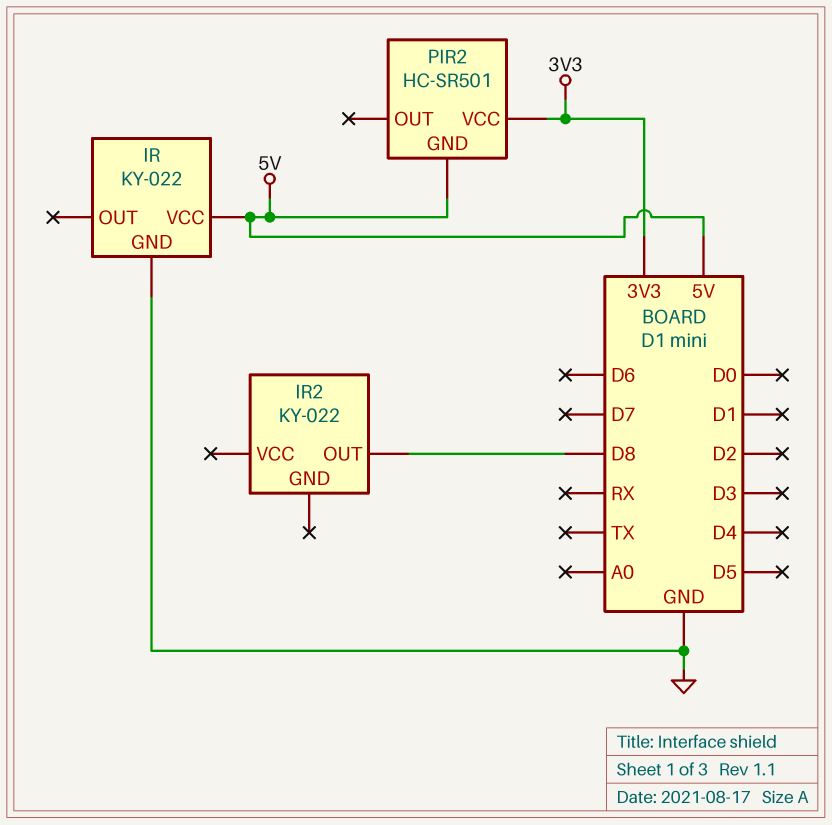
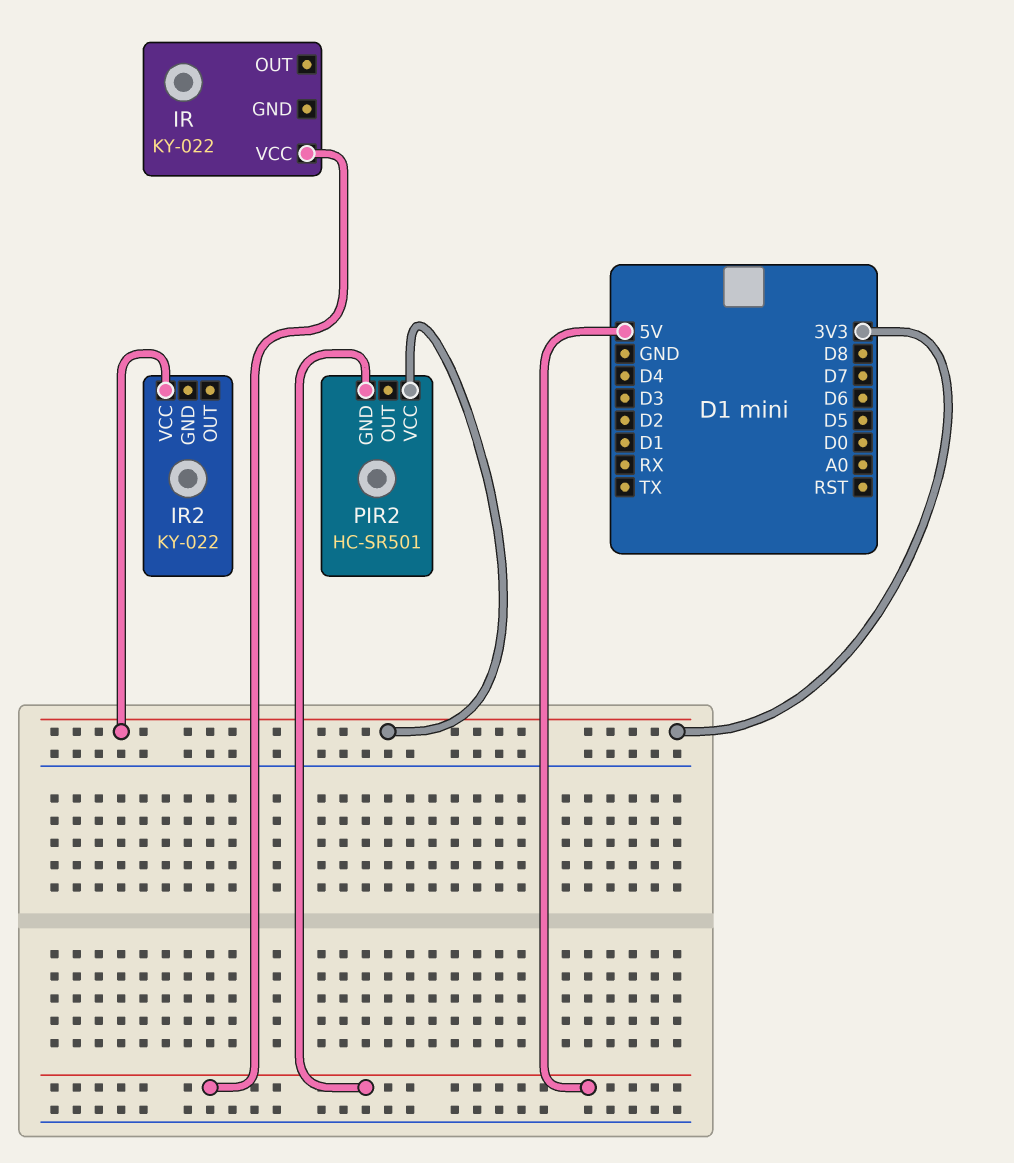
IR pin GND: GND -> none
IR2 pin OUT: D8 -> none
IR2 pin VCC: none -> 3V3

